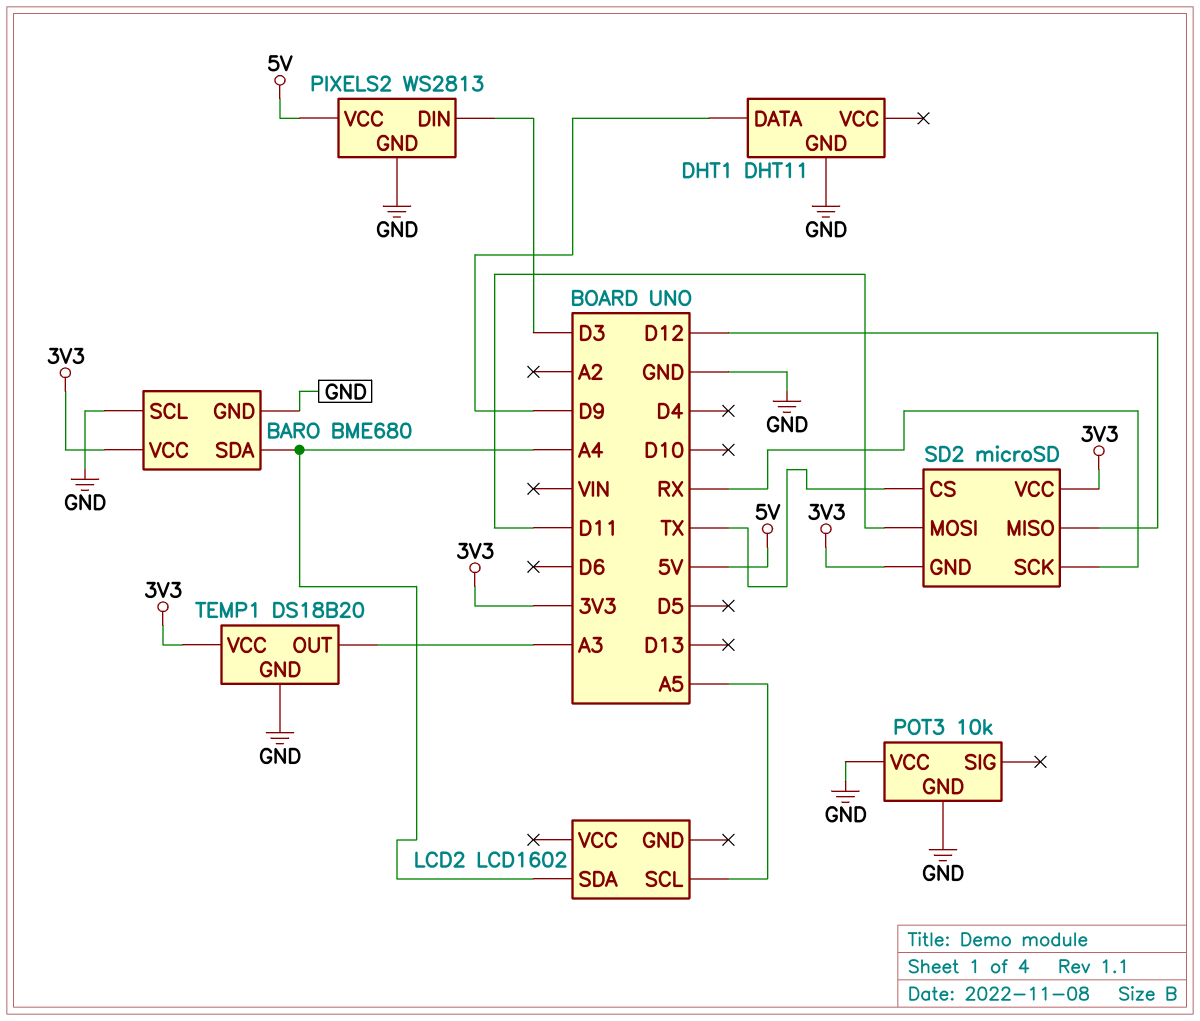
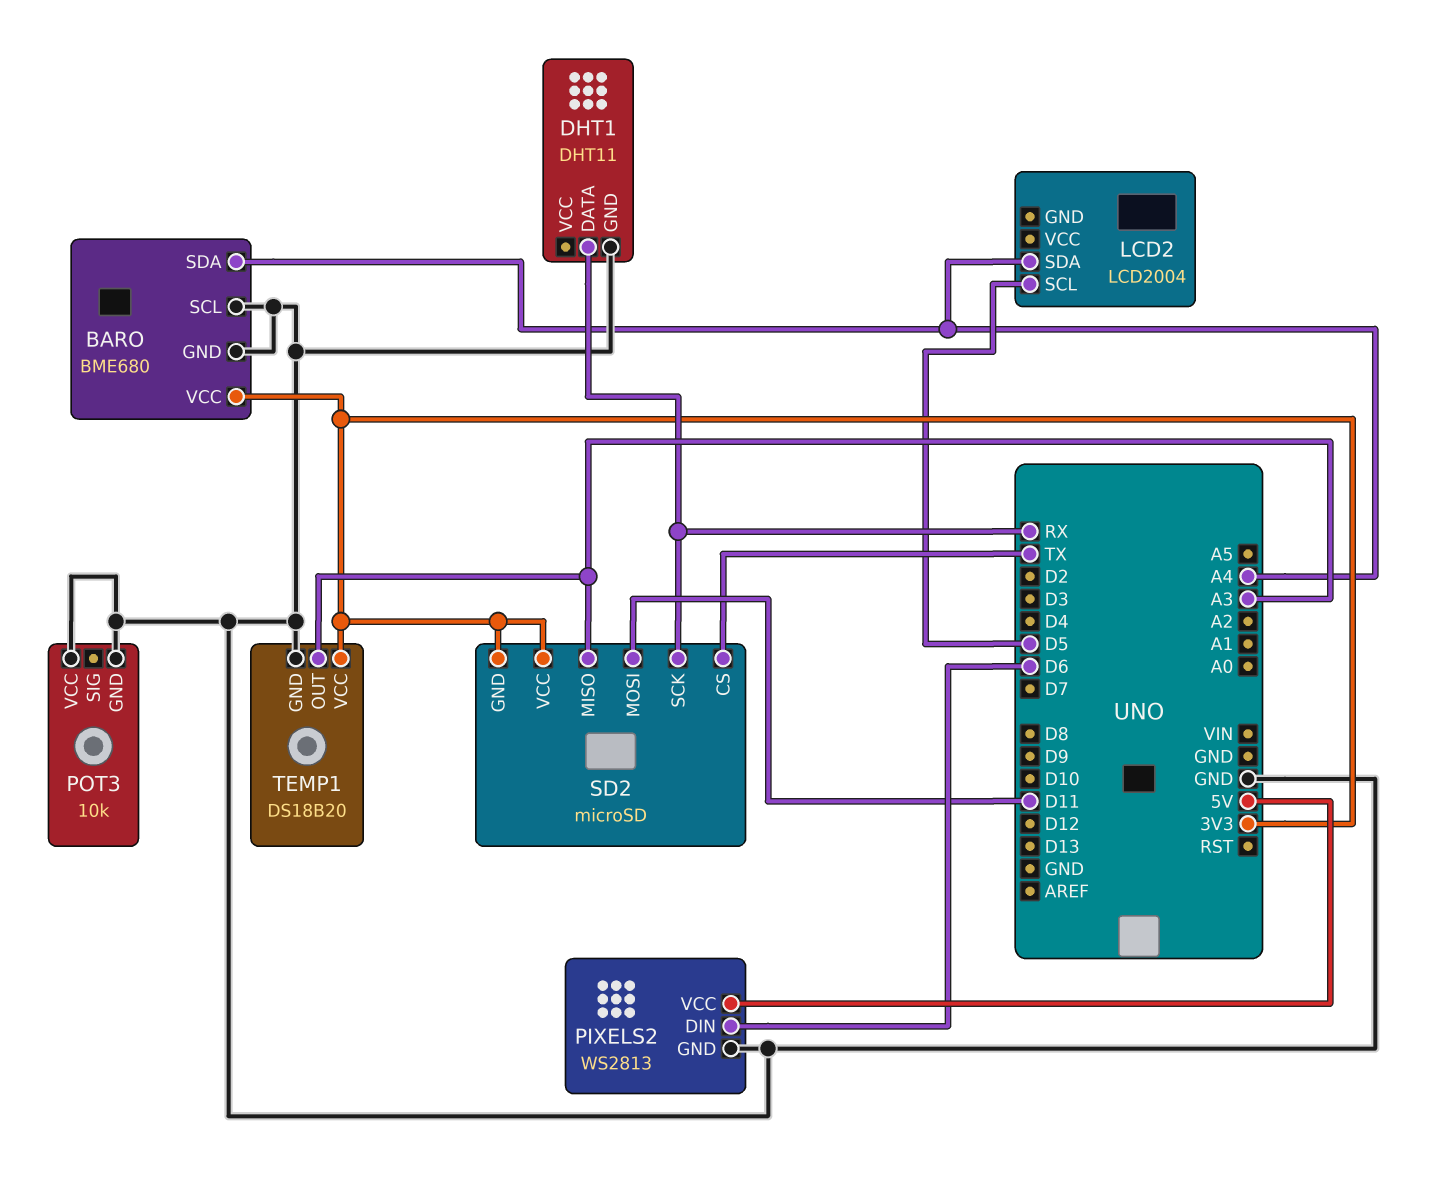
DHT1 pin DATA: D9 -> RX
LCD2: LCD1602 -> LCD2004
LCD2 pin SCL: A5 -> D5
PIXELS2 pin DIN: D3 -> D6
SD2 pin MISO: D12 -> A3

